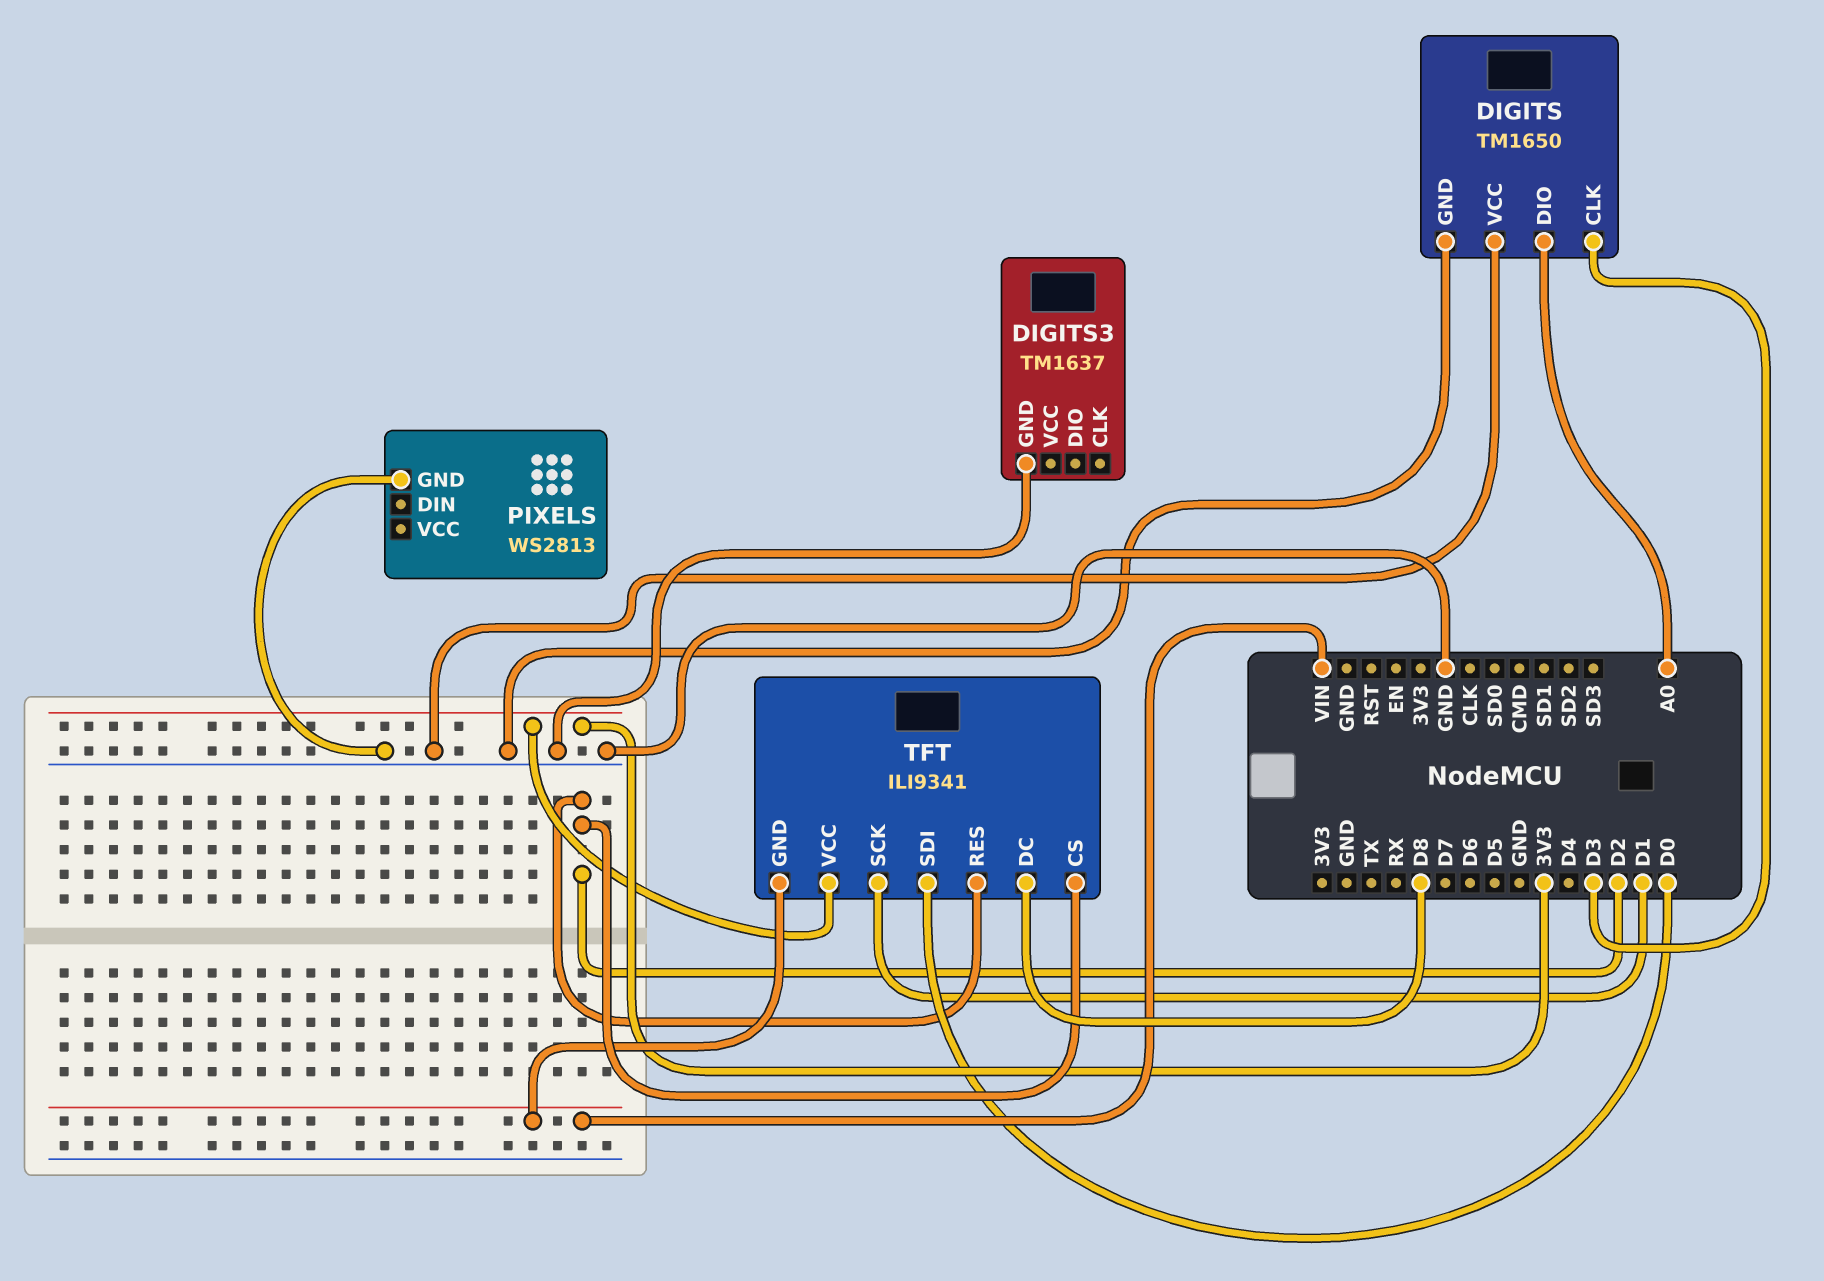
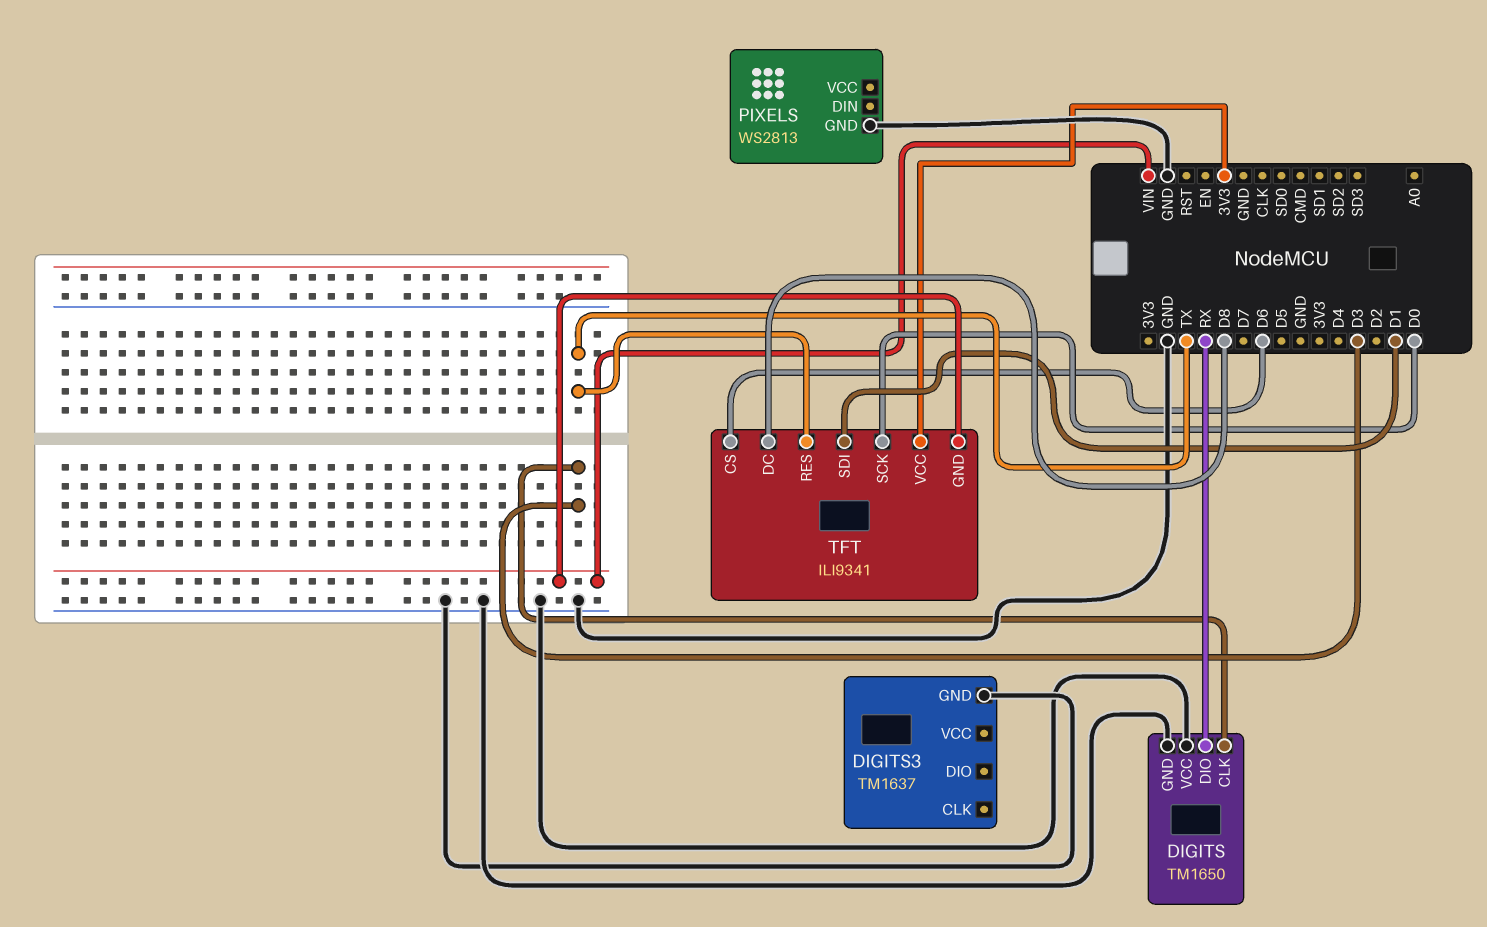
DIGITS pin DIO: A0 -> RX
TFT pin CS: D2 -> D6
TFT pin RES: D2 -> TX
TFT pin SCK: D1 -> D0
TFT pin SDI: D0 -> D1

